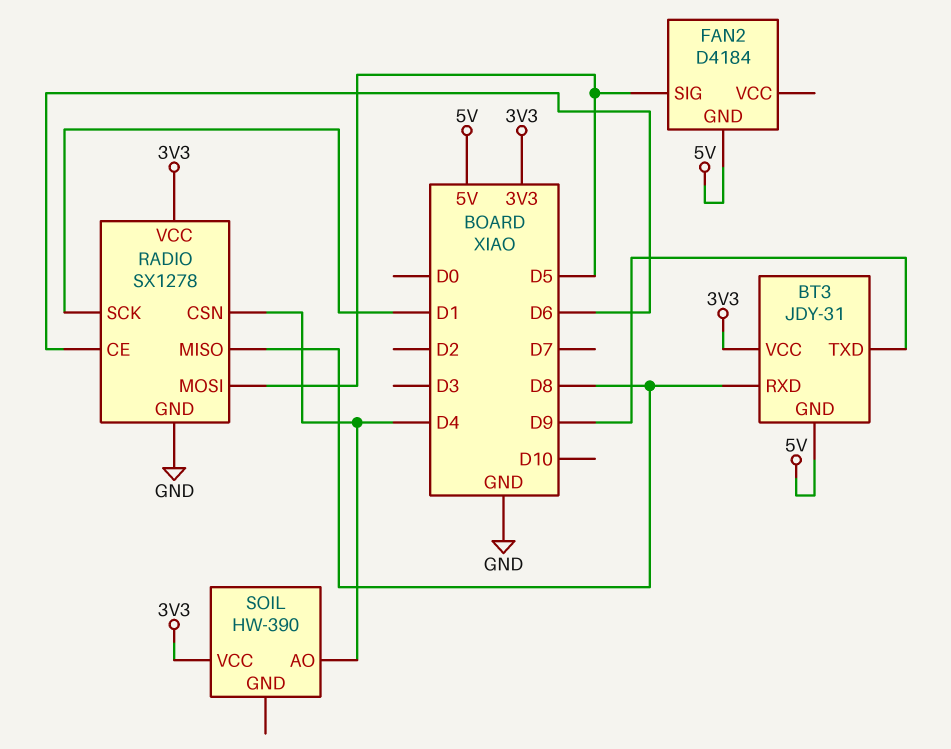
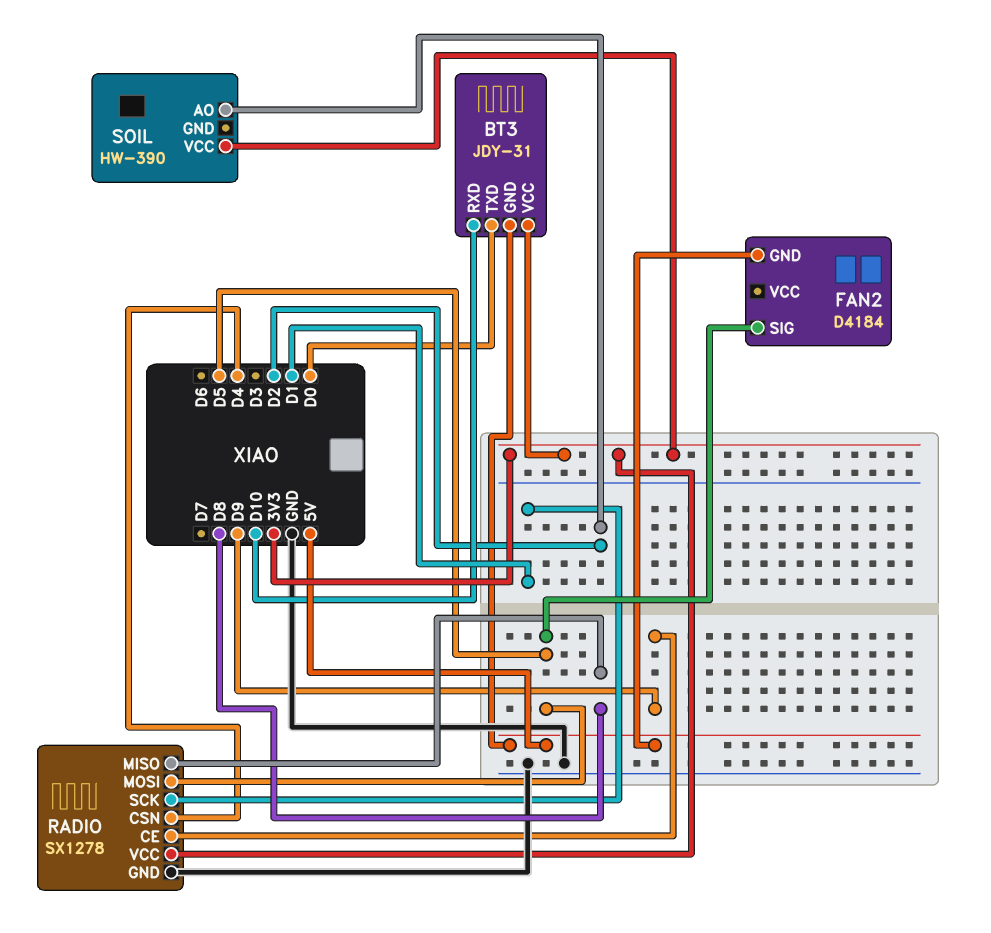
BT3 pin RXD: D8 -> D10
BT3 pin TXD: D9 -> D0
RADIO pin CE: D6 -> D9
SOIL pin AO: D4 -> D2

